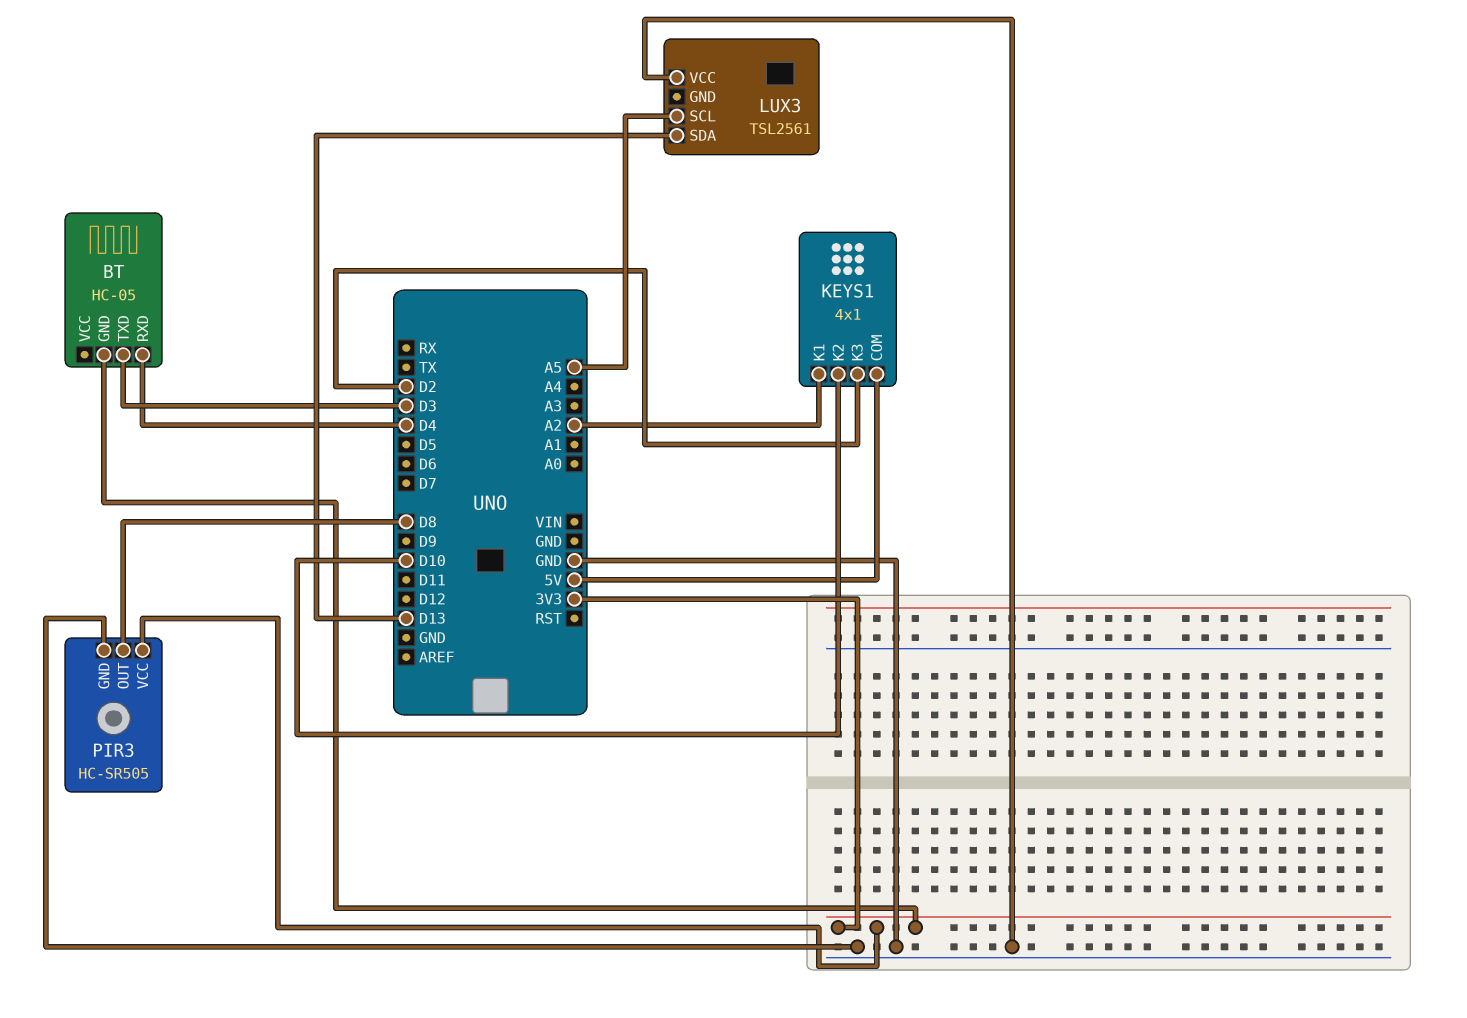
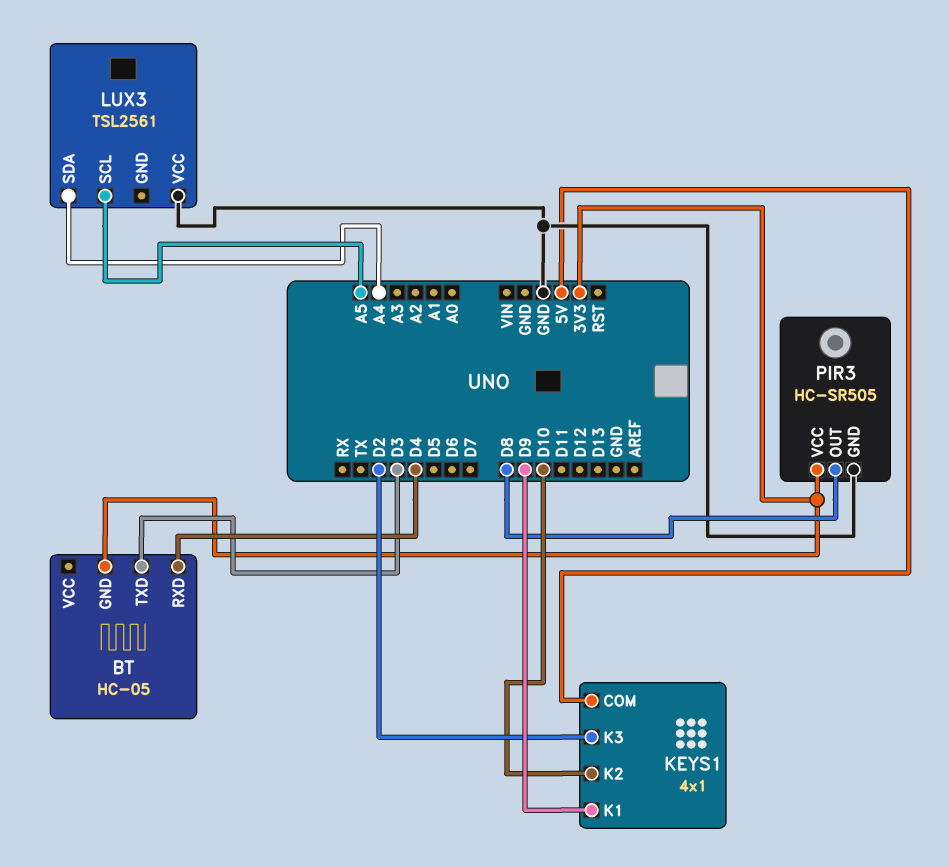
KEYS1 pin K1: A2 -> D9
LUX3 pin SDA: D13 -> A4

